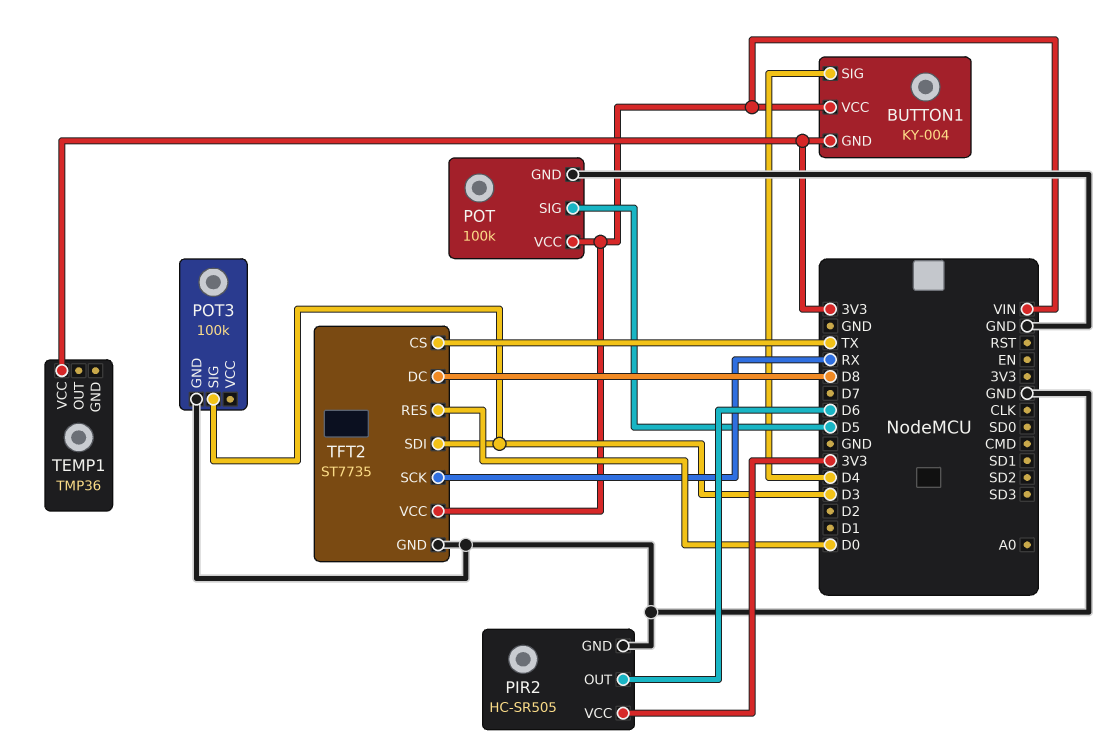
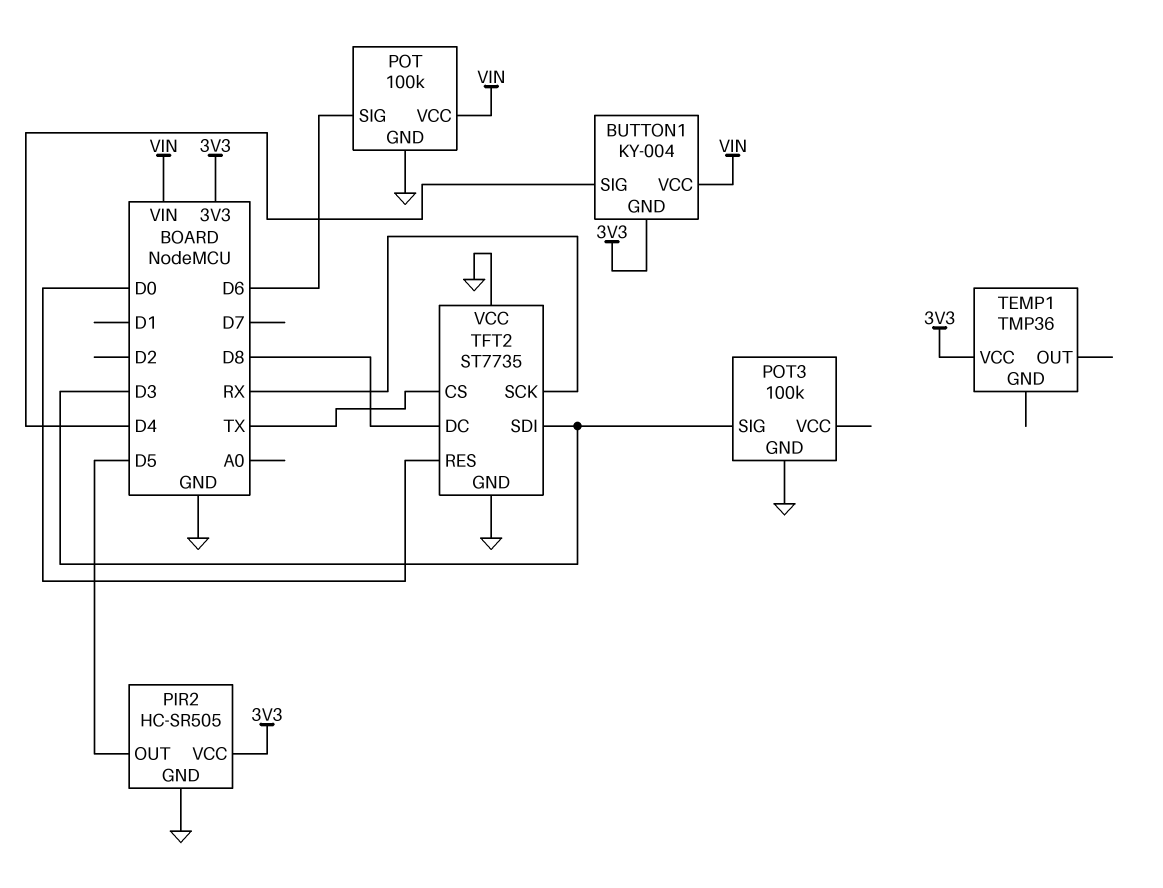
PIR2 pin OUT: D6 -> D5
POT pin SIG: D5 -> D6
TFT2 pin VCC: VIN -> GND

